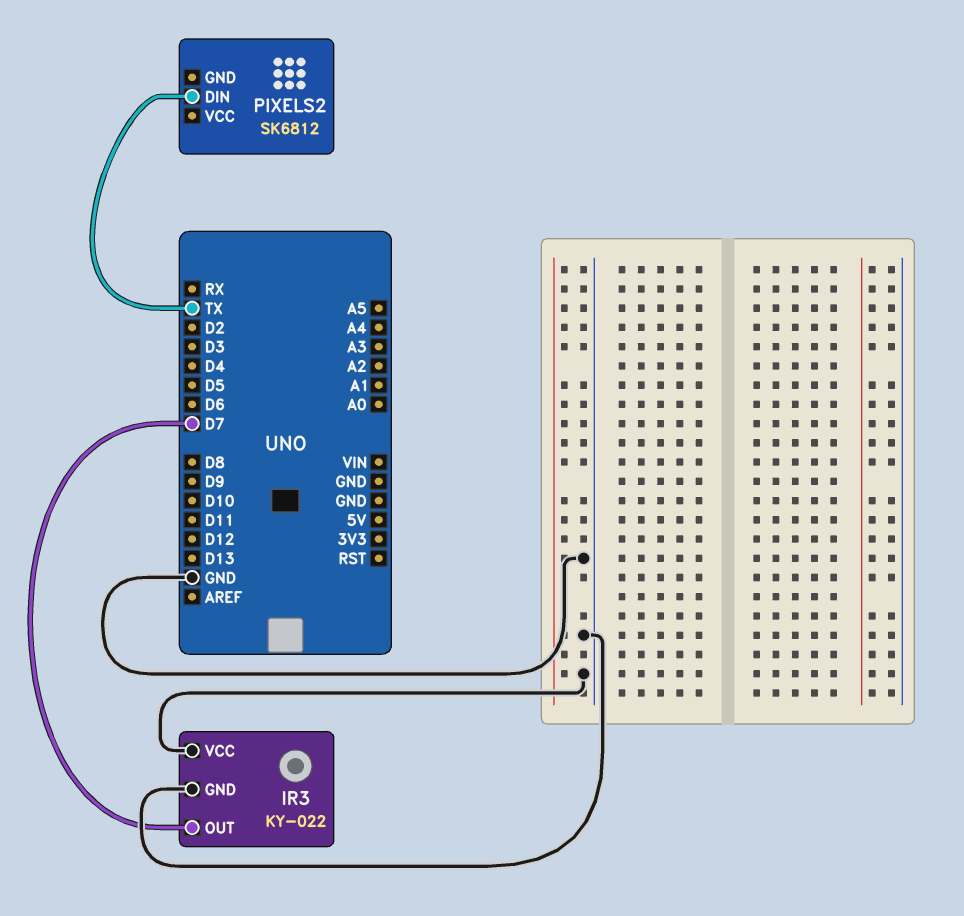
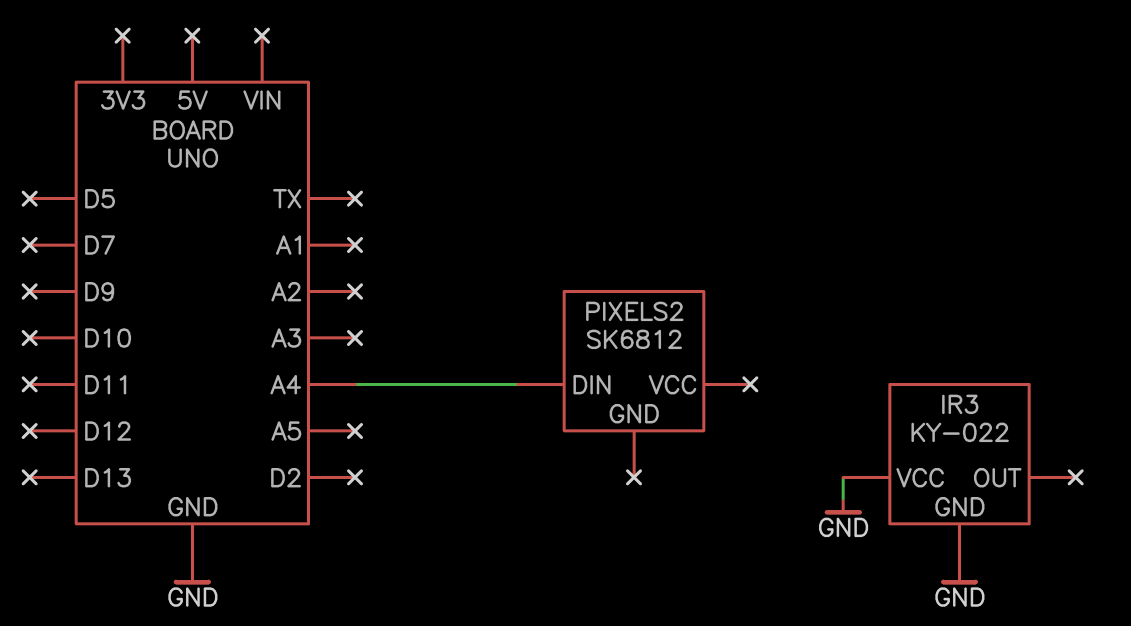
IR3 pin OUT: D7 -> none
PIXELS2 pin DIN: TX -> A4

